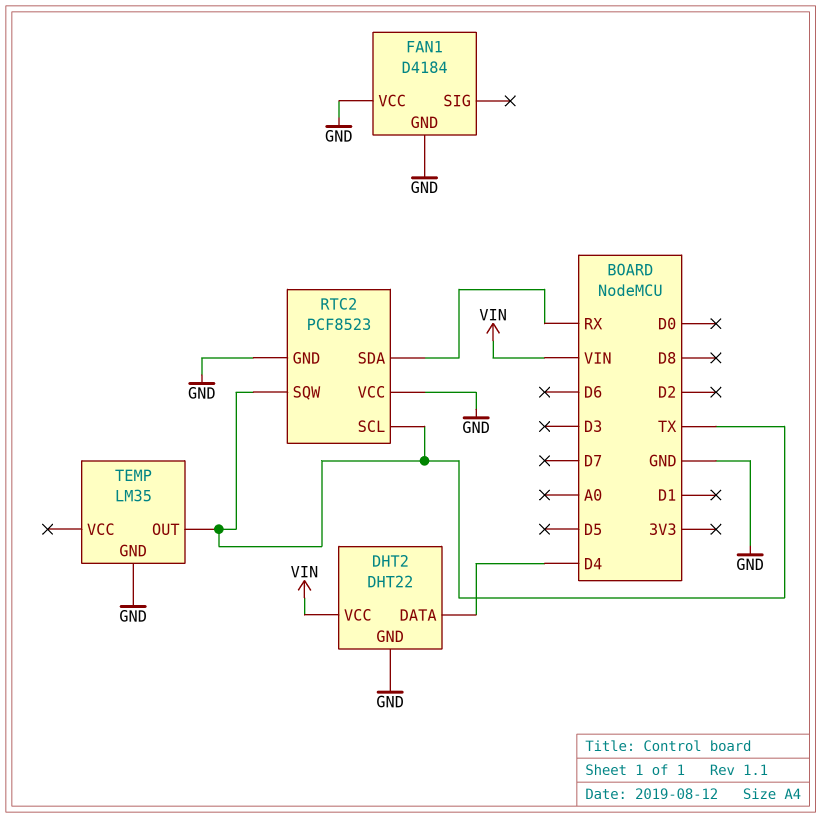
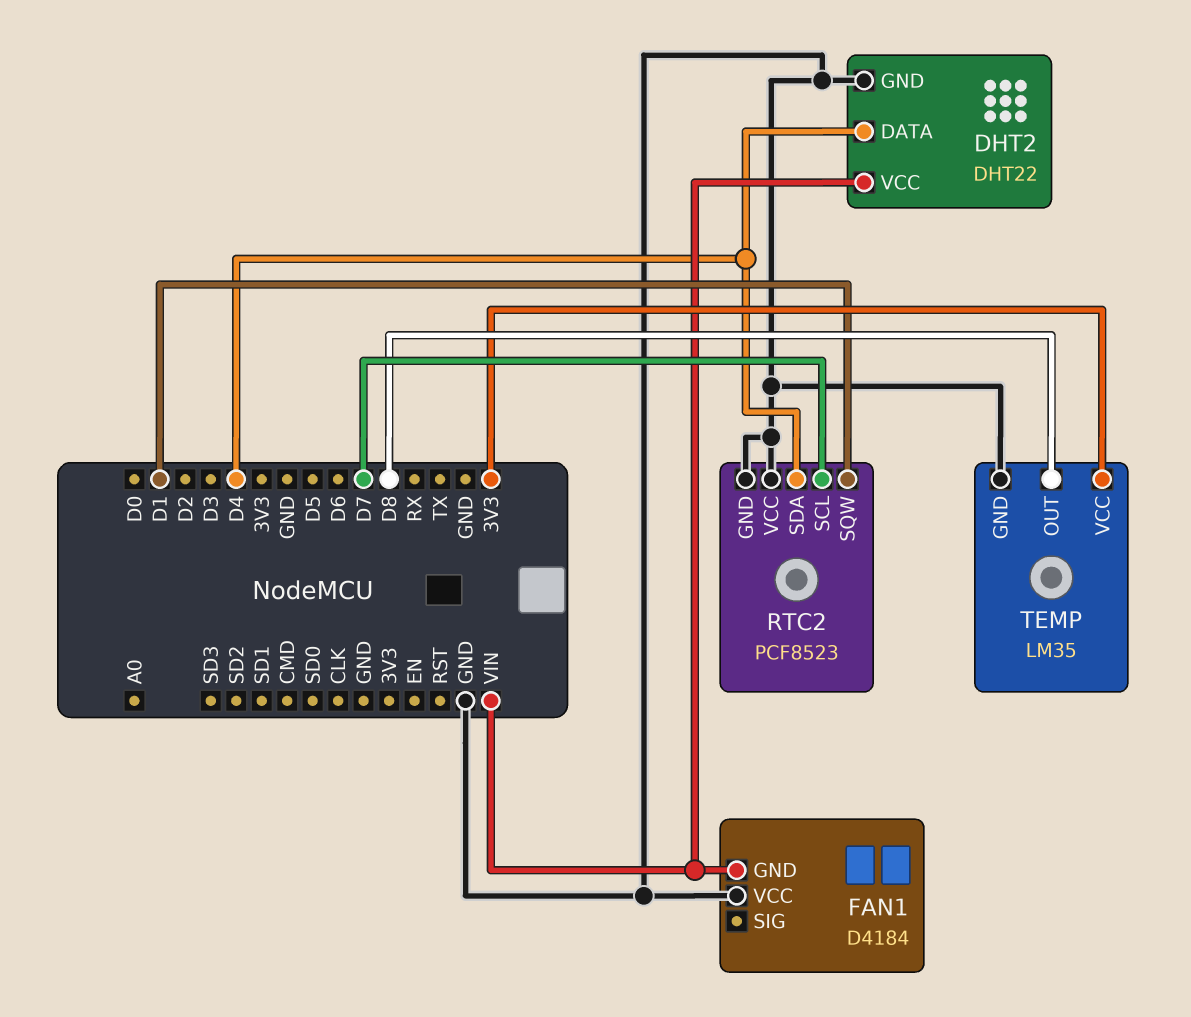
FAN1 pin GND: GND -> VIN
RTC2 pin SCL: TX -> D7
RTC2 pin SDA: RX -> D4
RTC2 pin SQW: TX -> D1
TEMP pin OUT: TX -> D8
TEMP pin VCC: none -> 3V3

